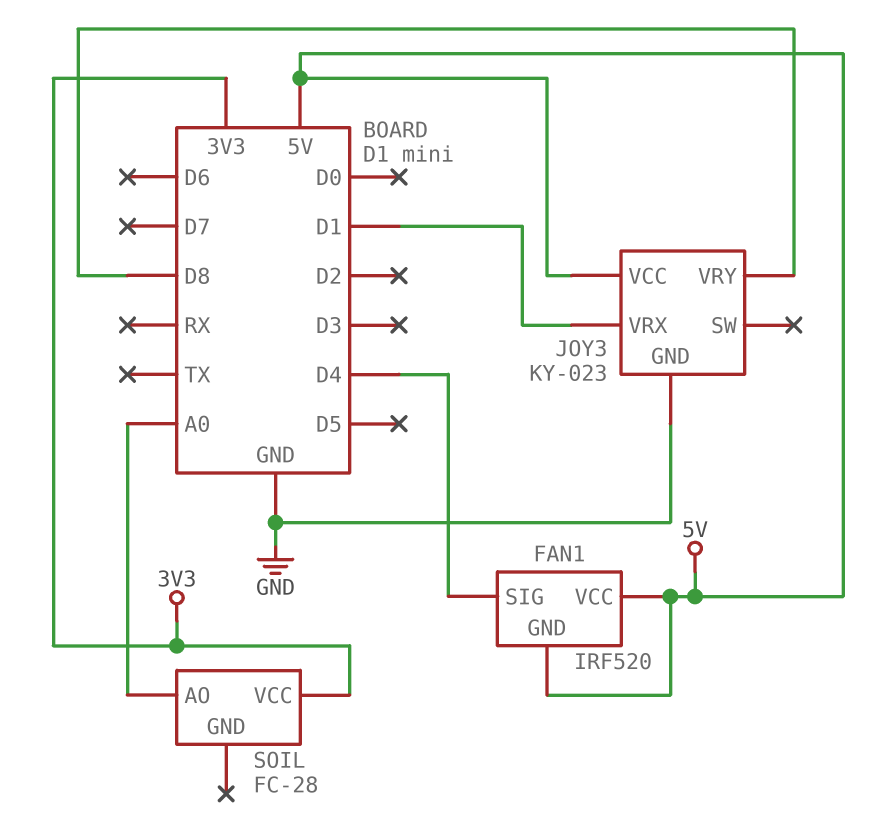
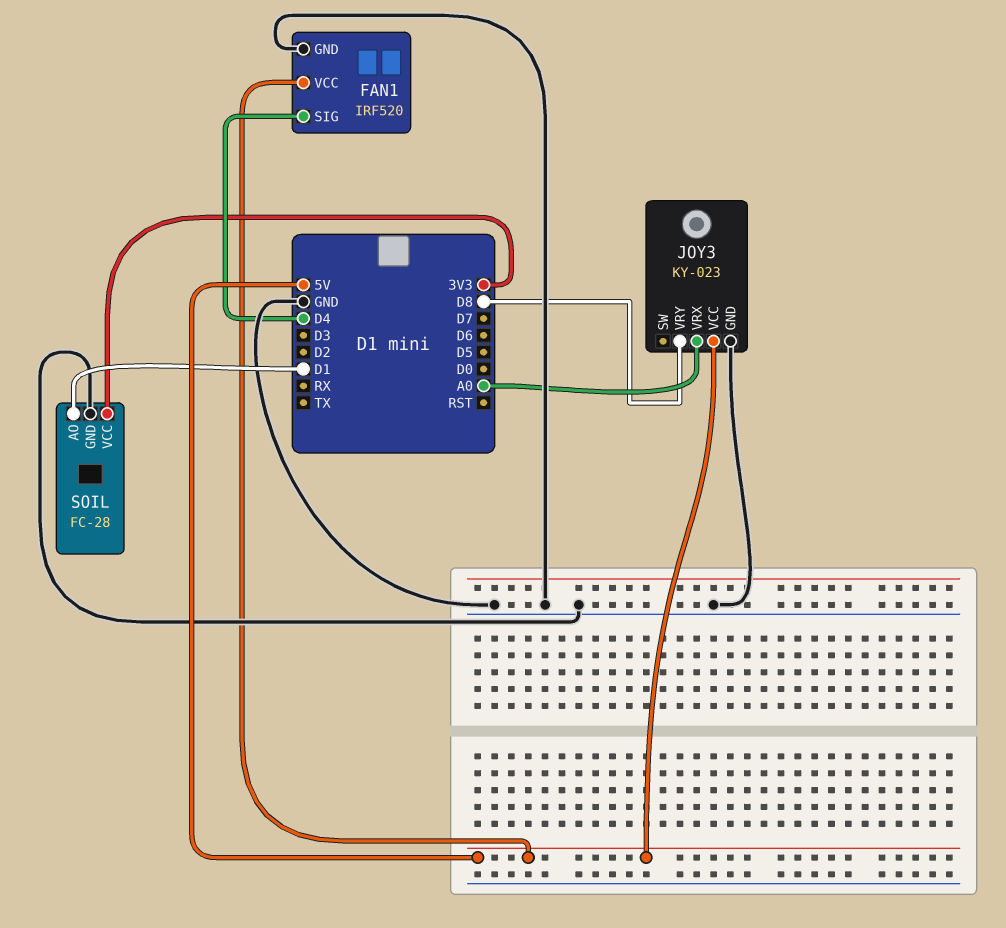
FAN1 pin GND: 5V -> GND
JOY3 pin VRX: D1 -> A0
SOIL pin AO: A0 -> D1
SOIL pin GND: none -> GND

